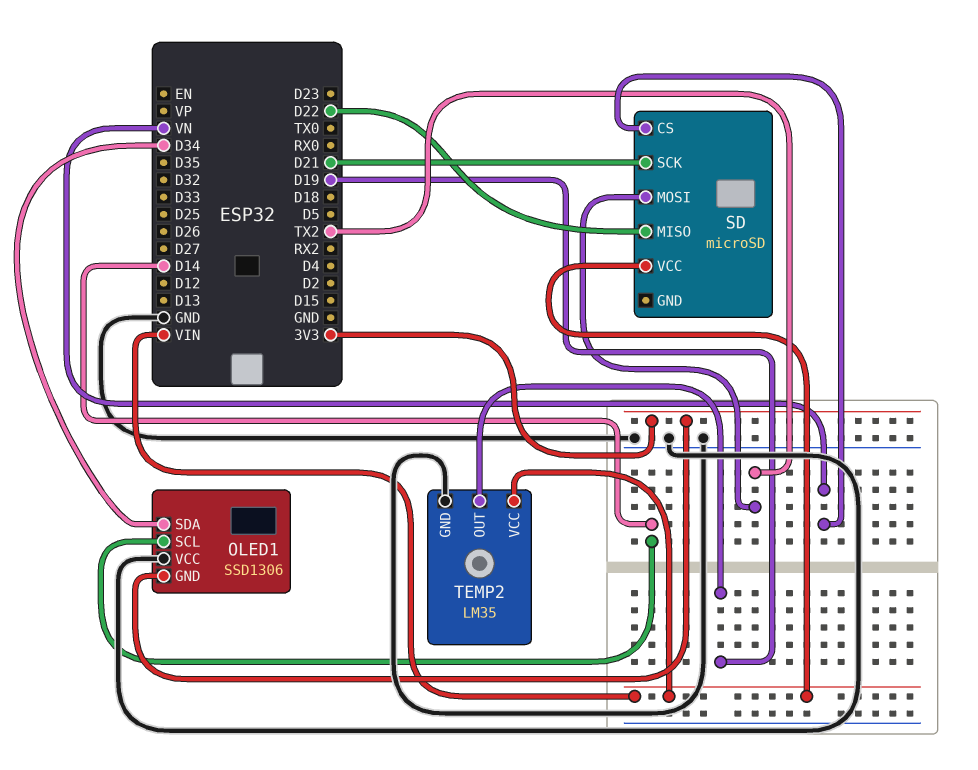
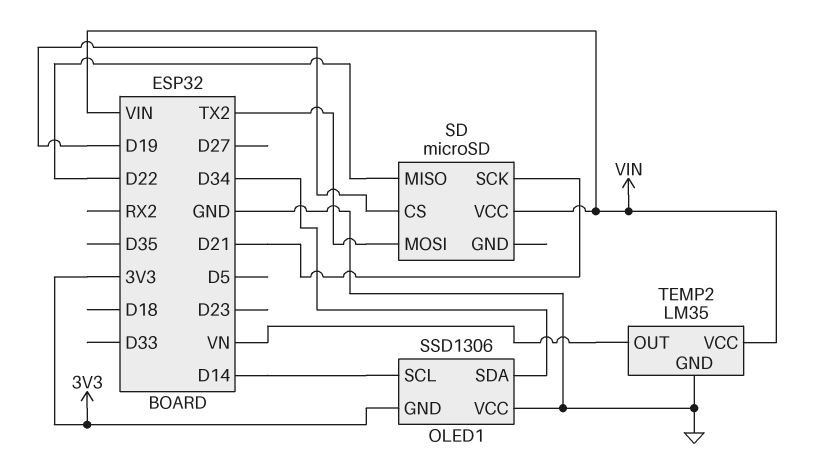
SD pin CS: VN -> D19
TEMP2 pin OUT: D19 -> VN

